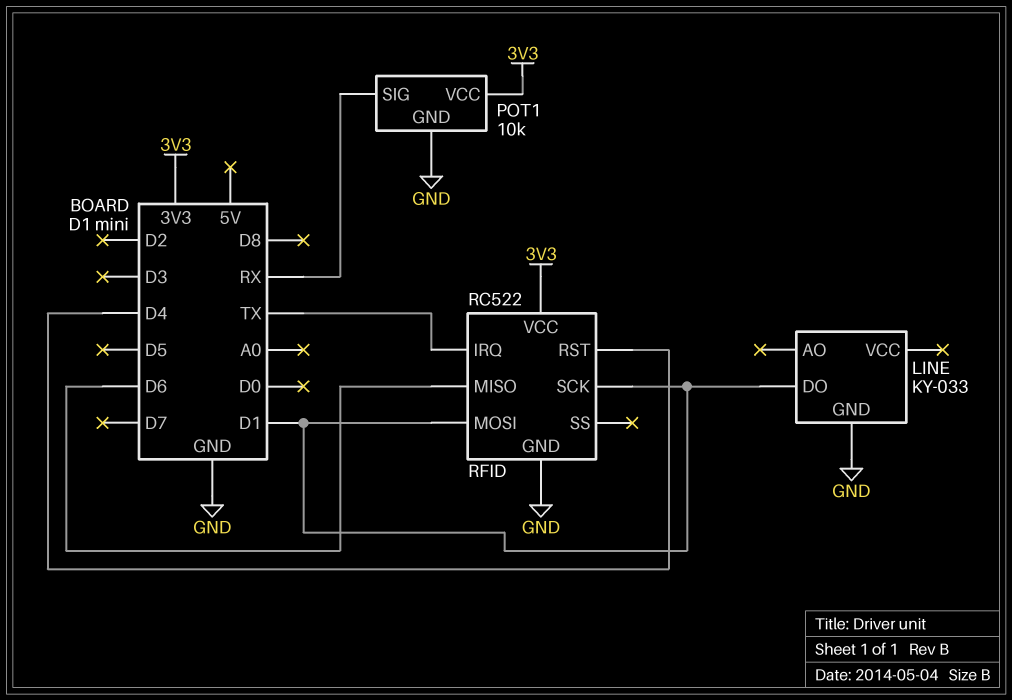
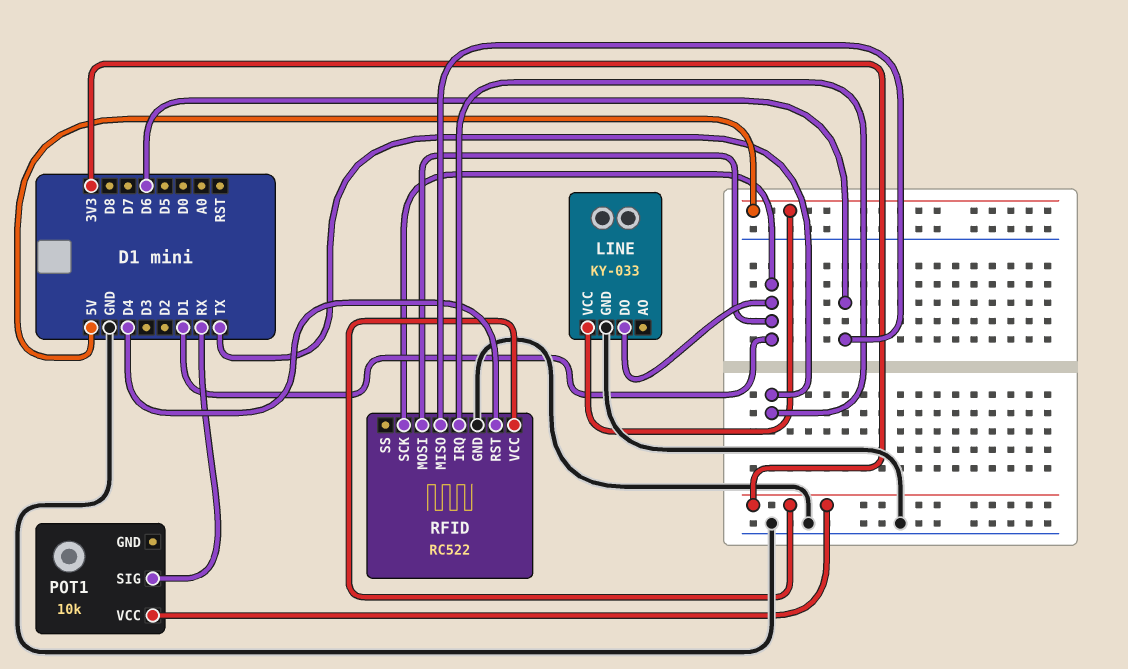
LINE pin VCC: none -> 5V
POT1 pin GND: GND -> none

